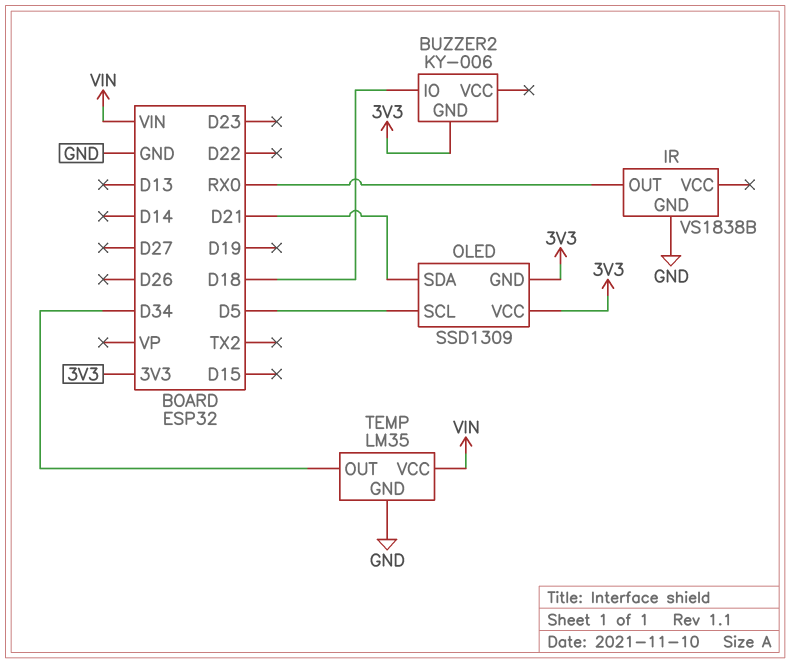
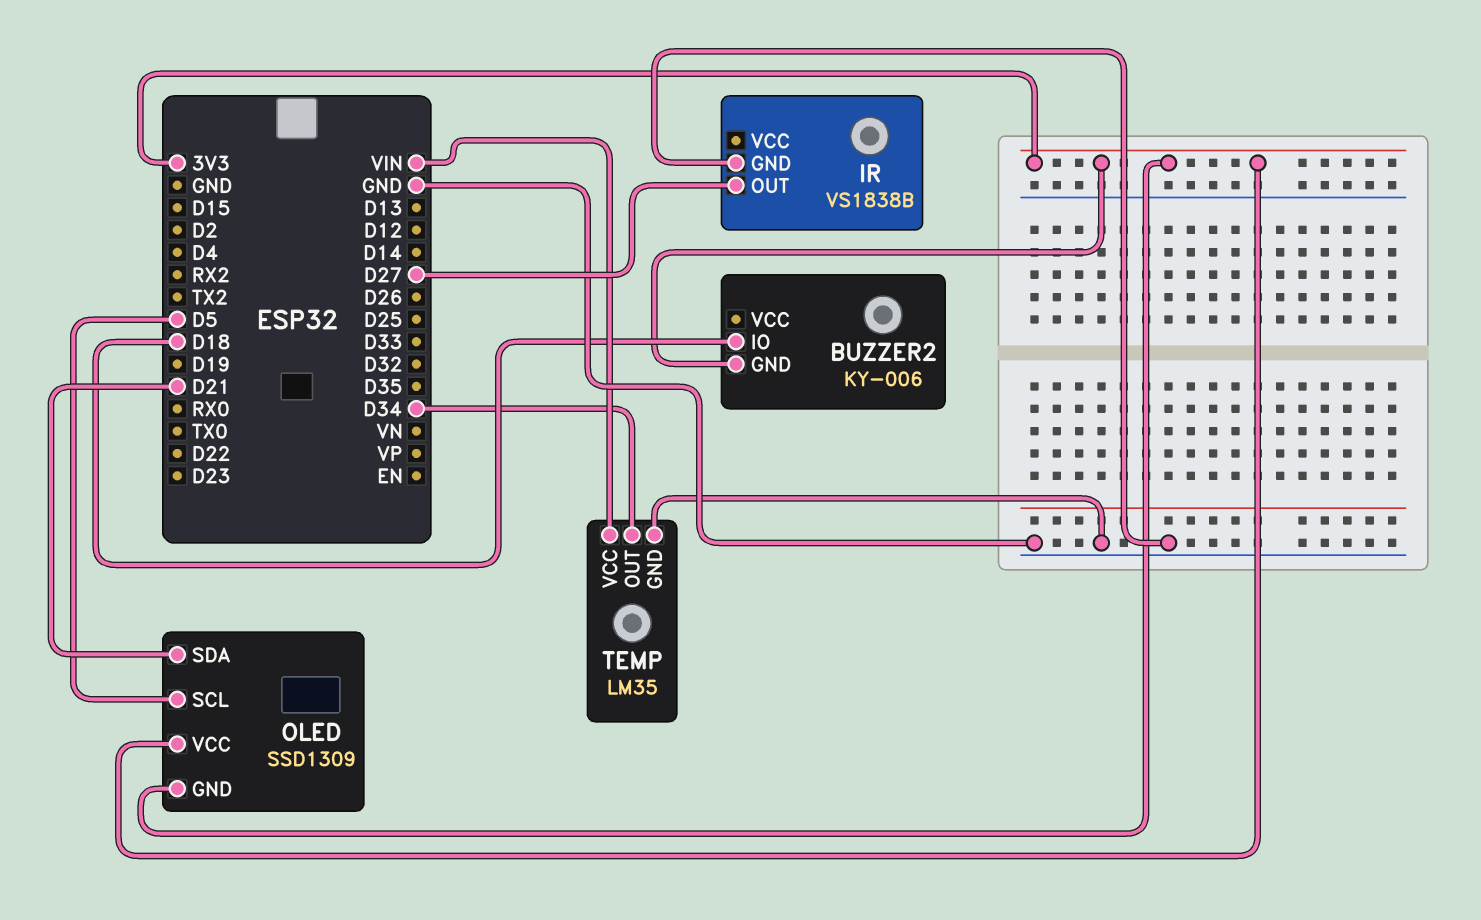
IR pin OUT: RX0 -> D27

